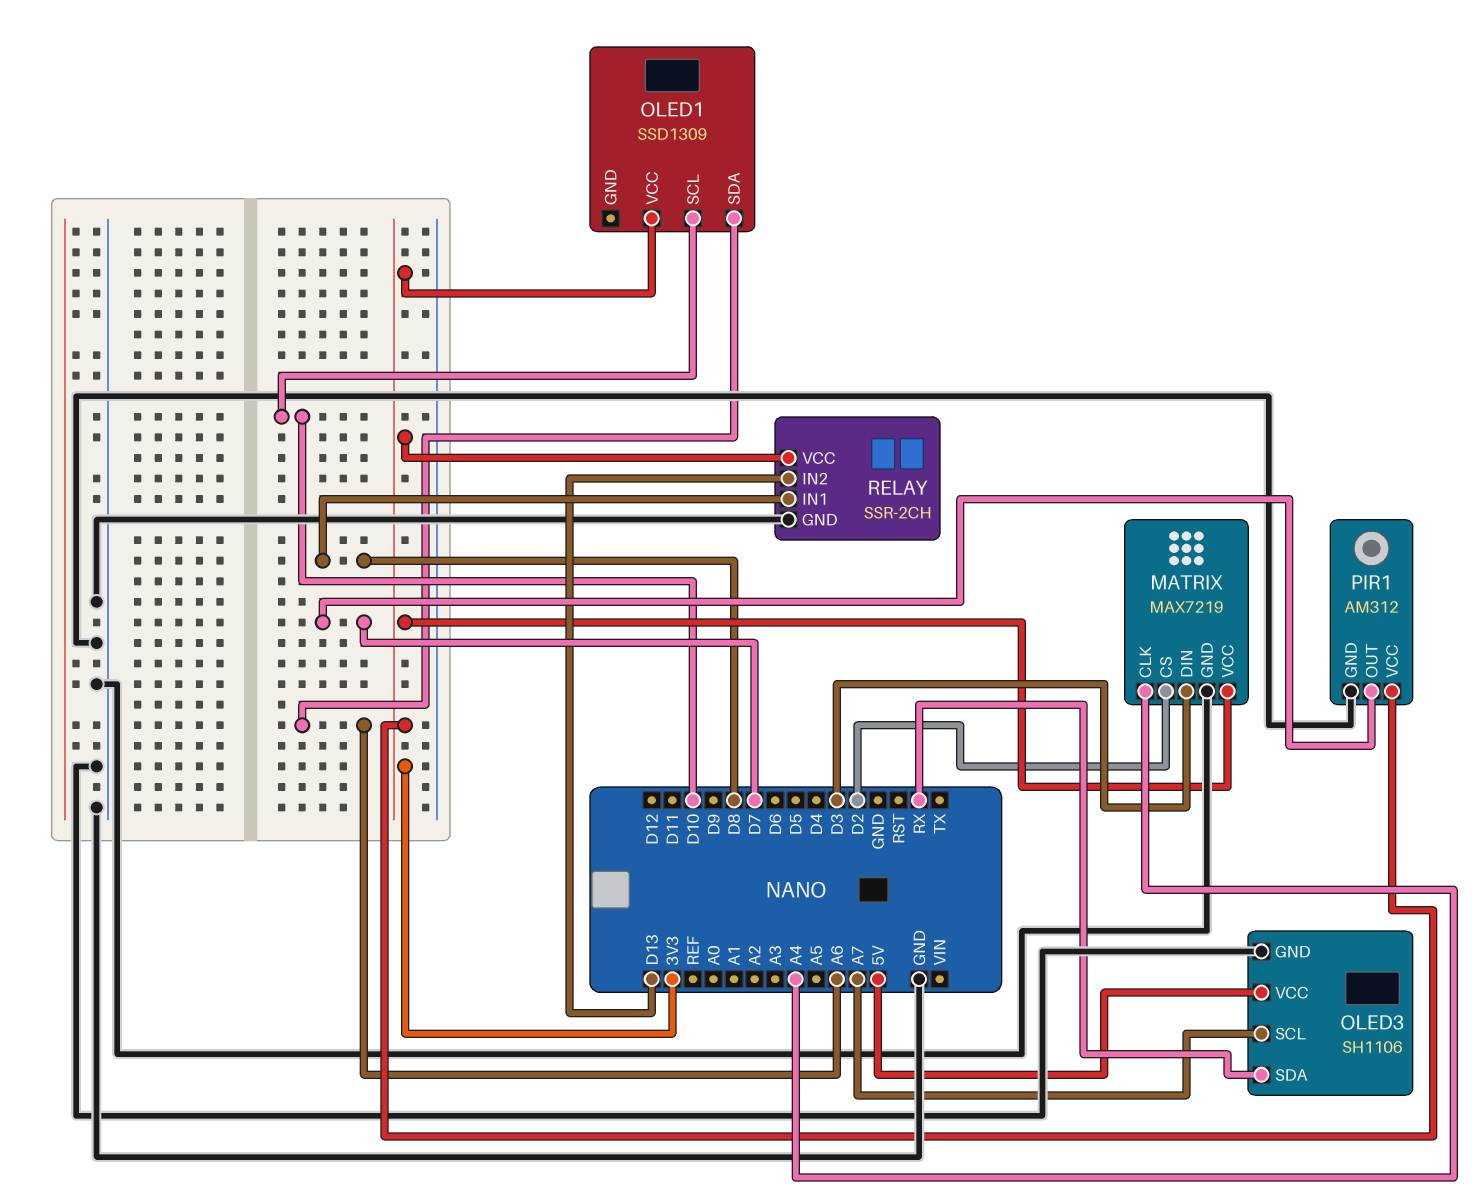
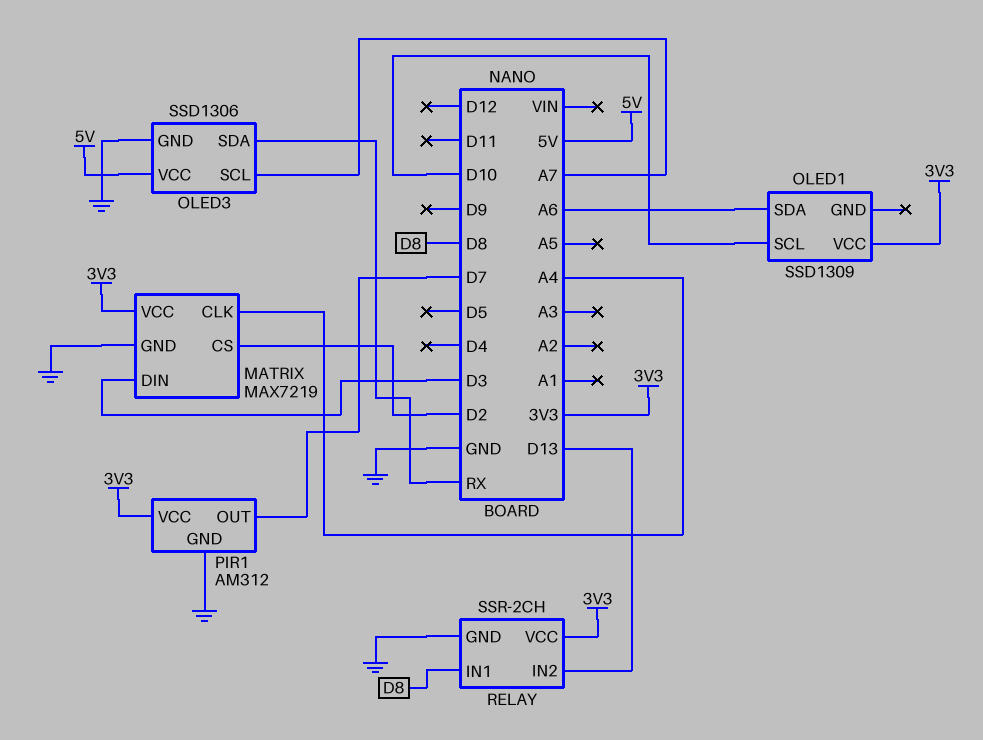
OLED3: SH1106 -> SSD1306

